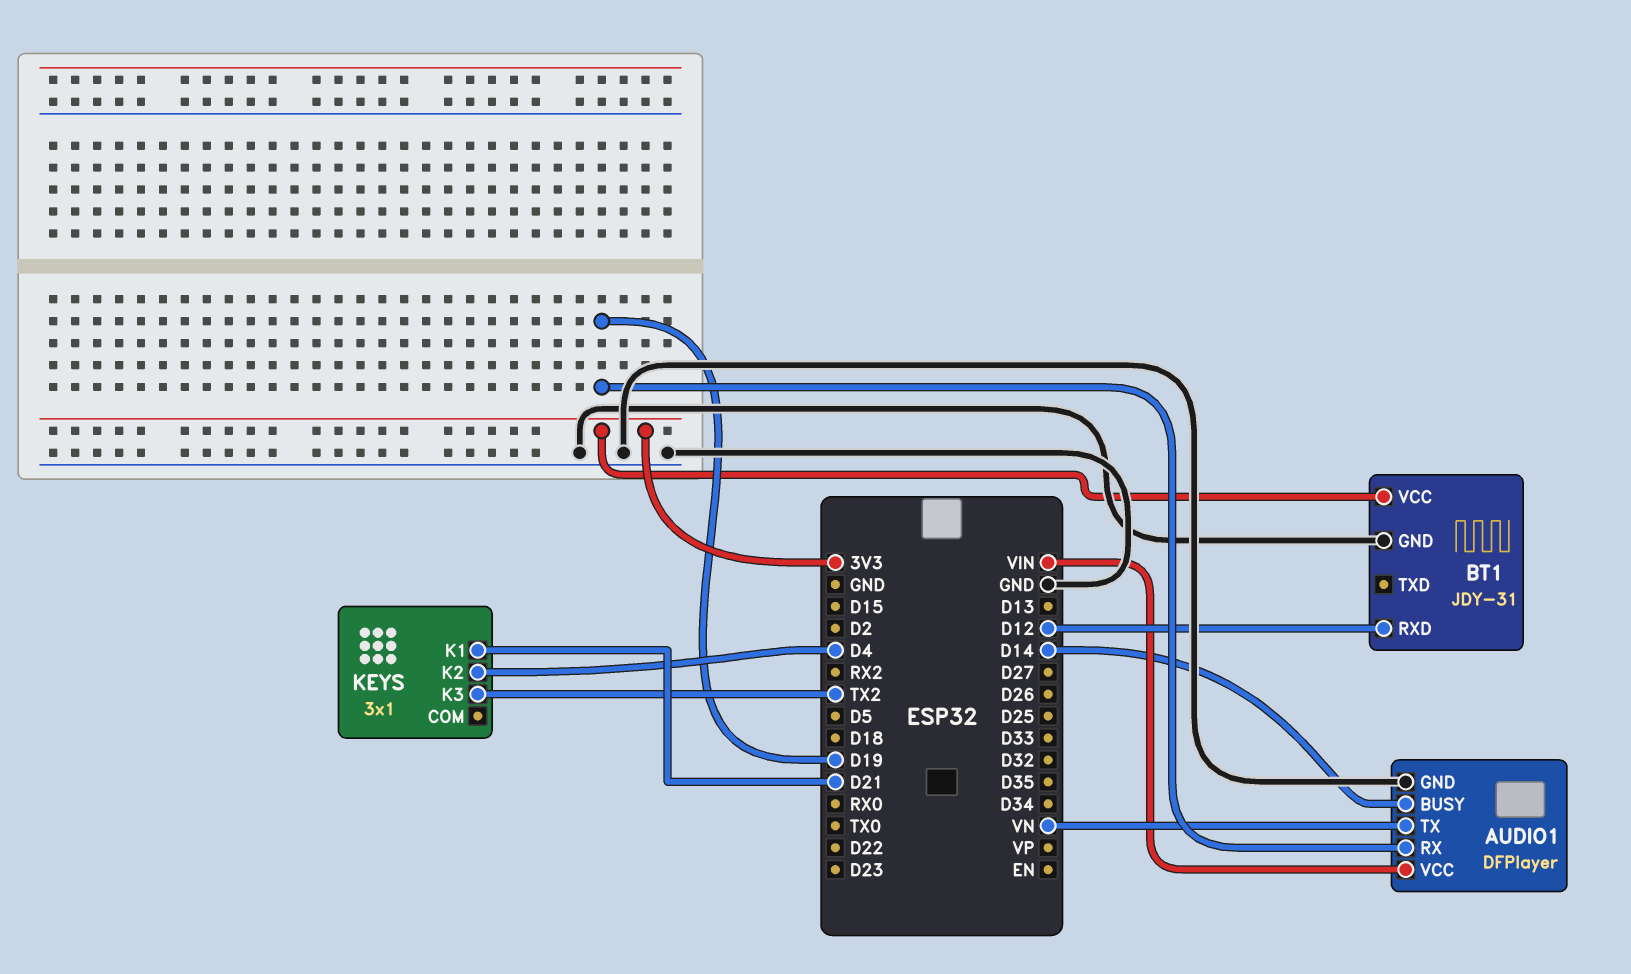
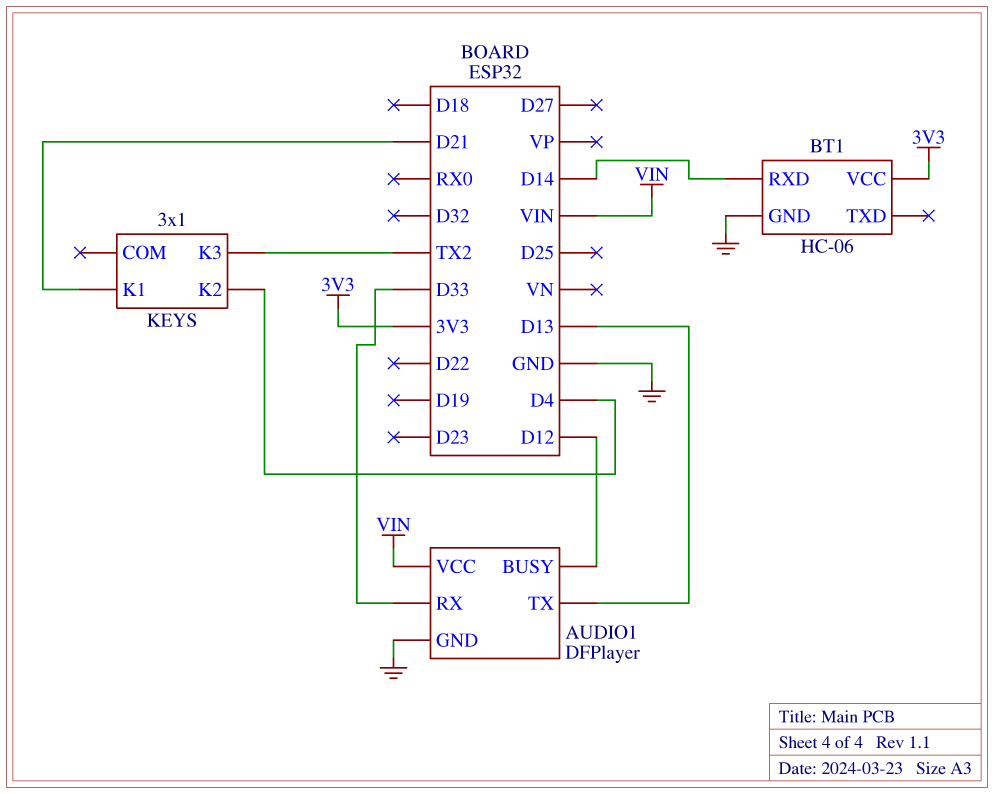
AUDIO1 pin BUSY: D14 -> D12
AUDIO1 pin RX: D19 -> D33
AUDIO1 pin TX: VN -> D13
BT1: JDY-31 -> HC-06
BT1 pin RXD: D12 -> D14

